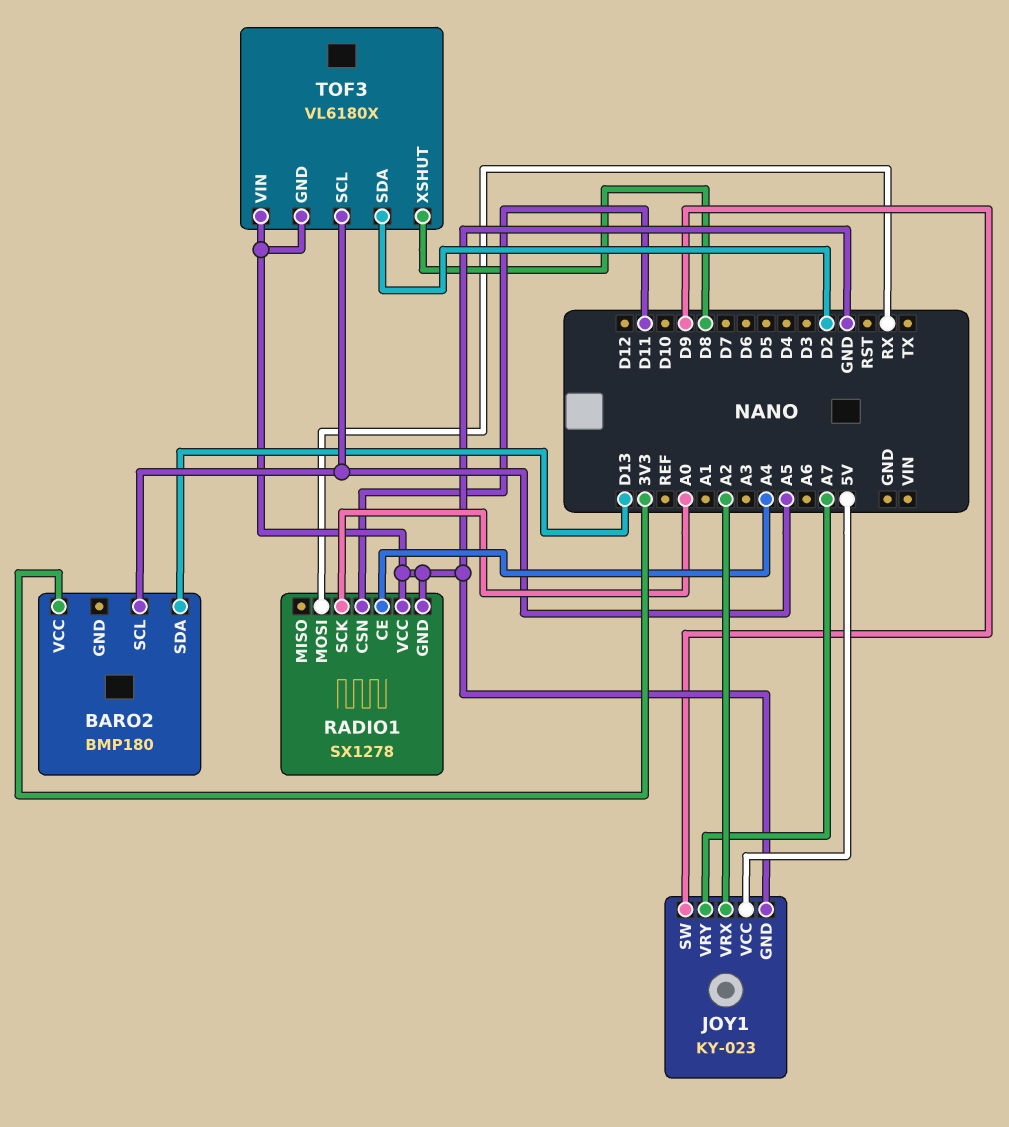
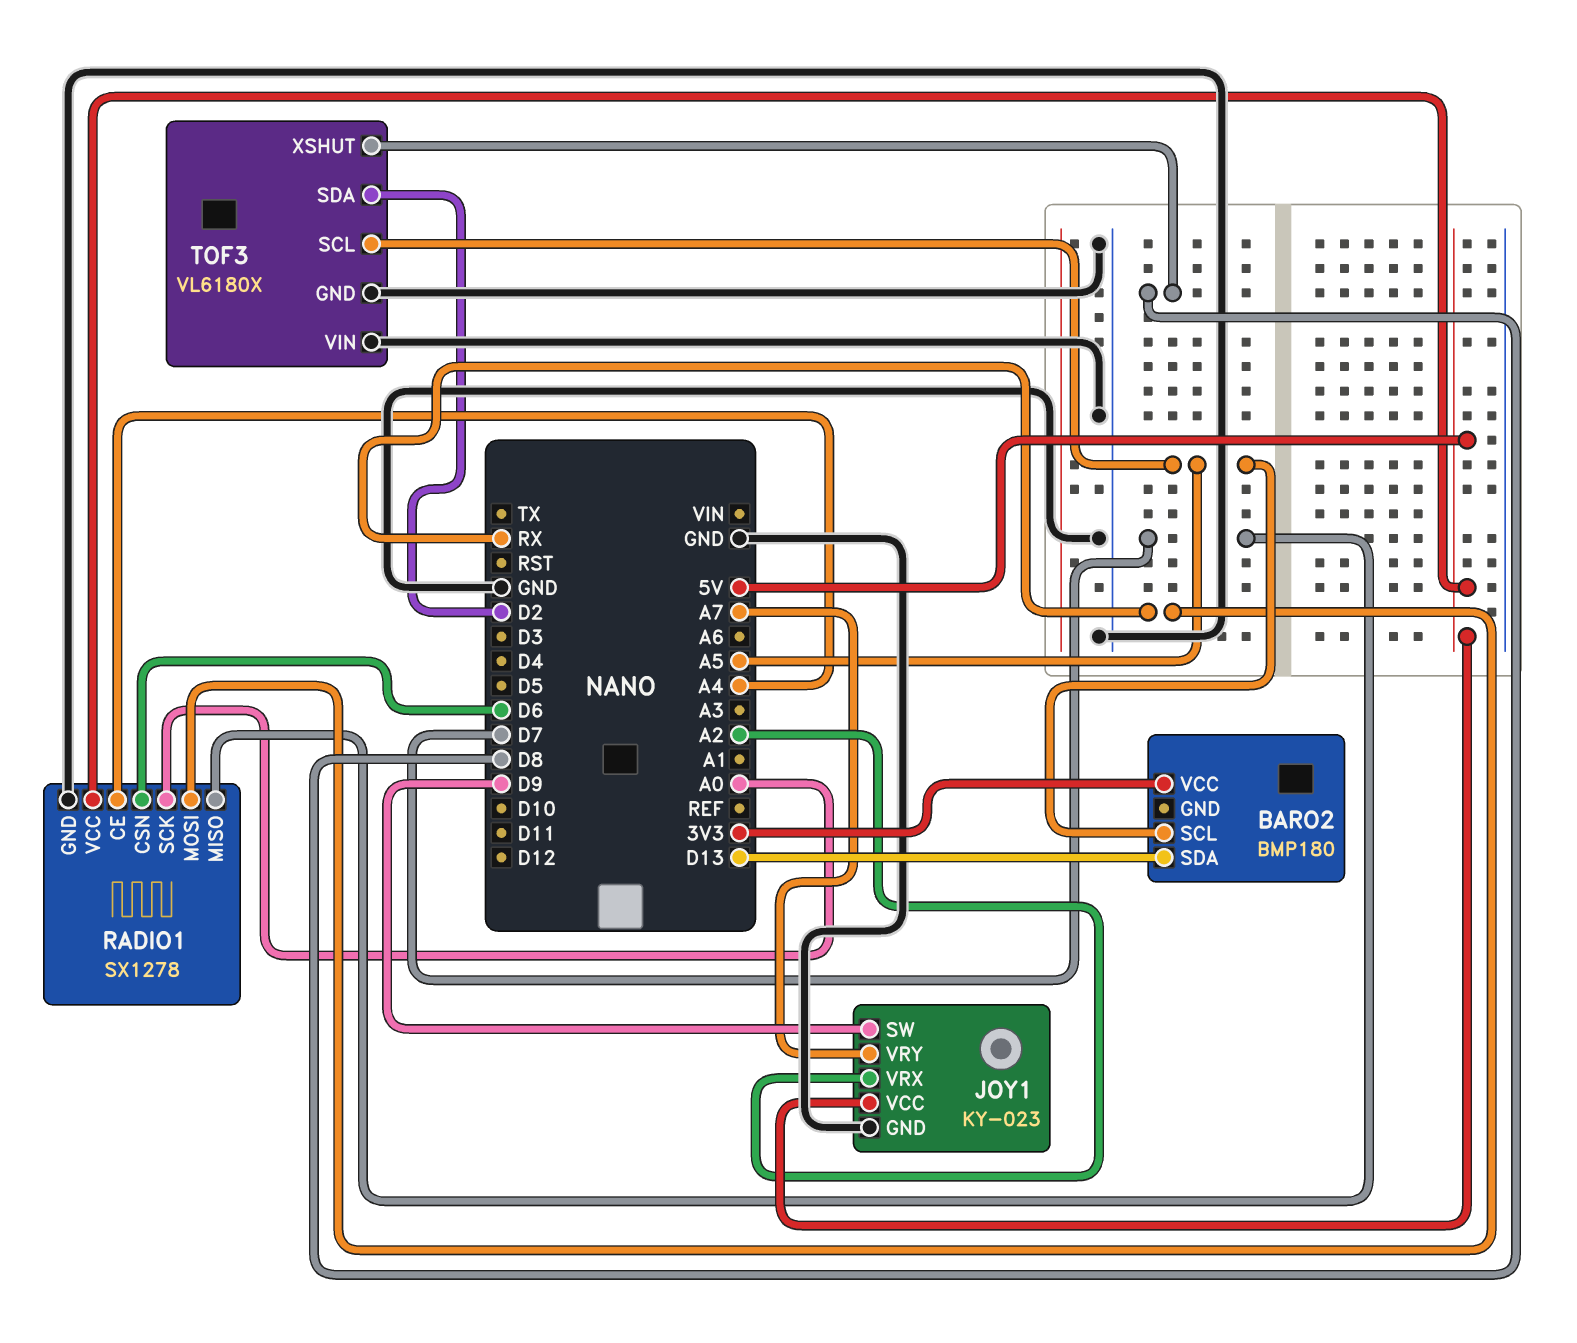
RADIO1 pin CSN: D11 -> D6
RADIO1 pin MISO: none -> D7
RADIO1 pin VCC: GND -> 5V

